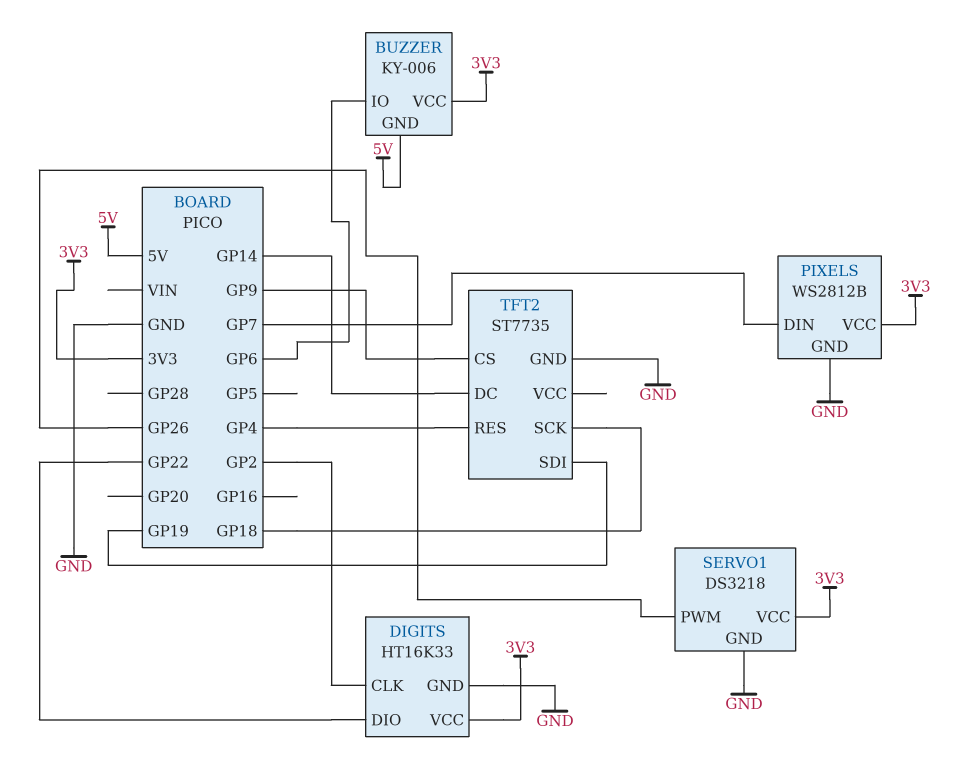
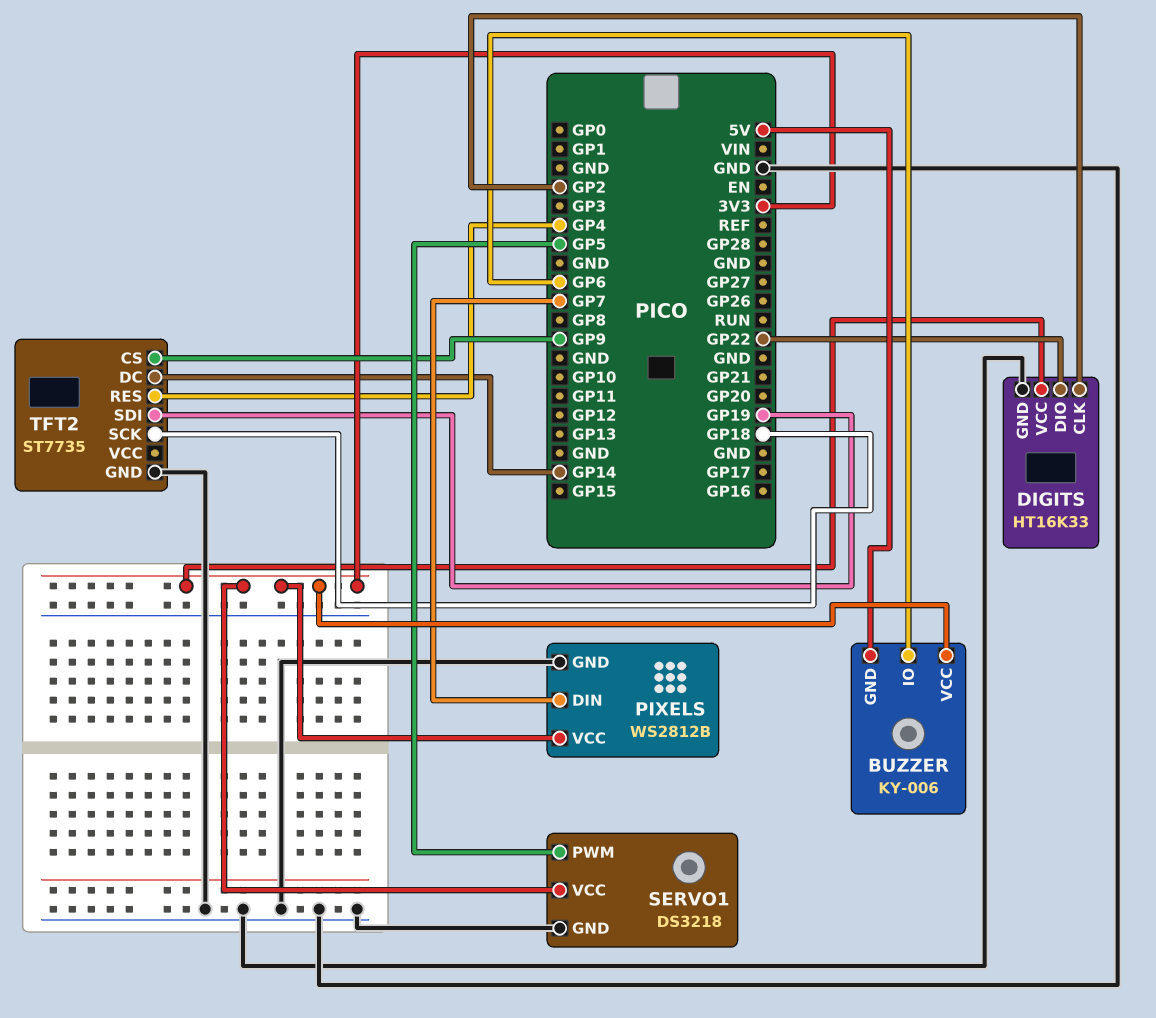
SERVO1 pin PWM: GP26 -> GP5

